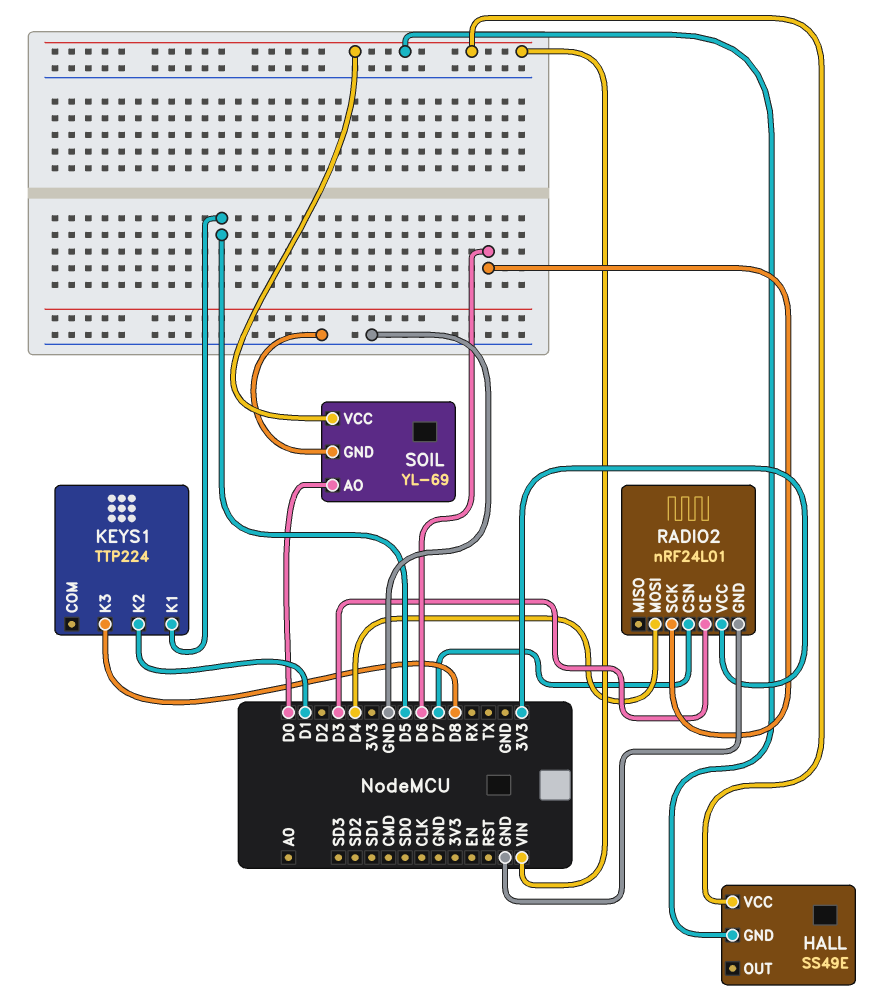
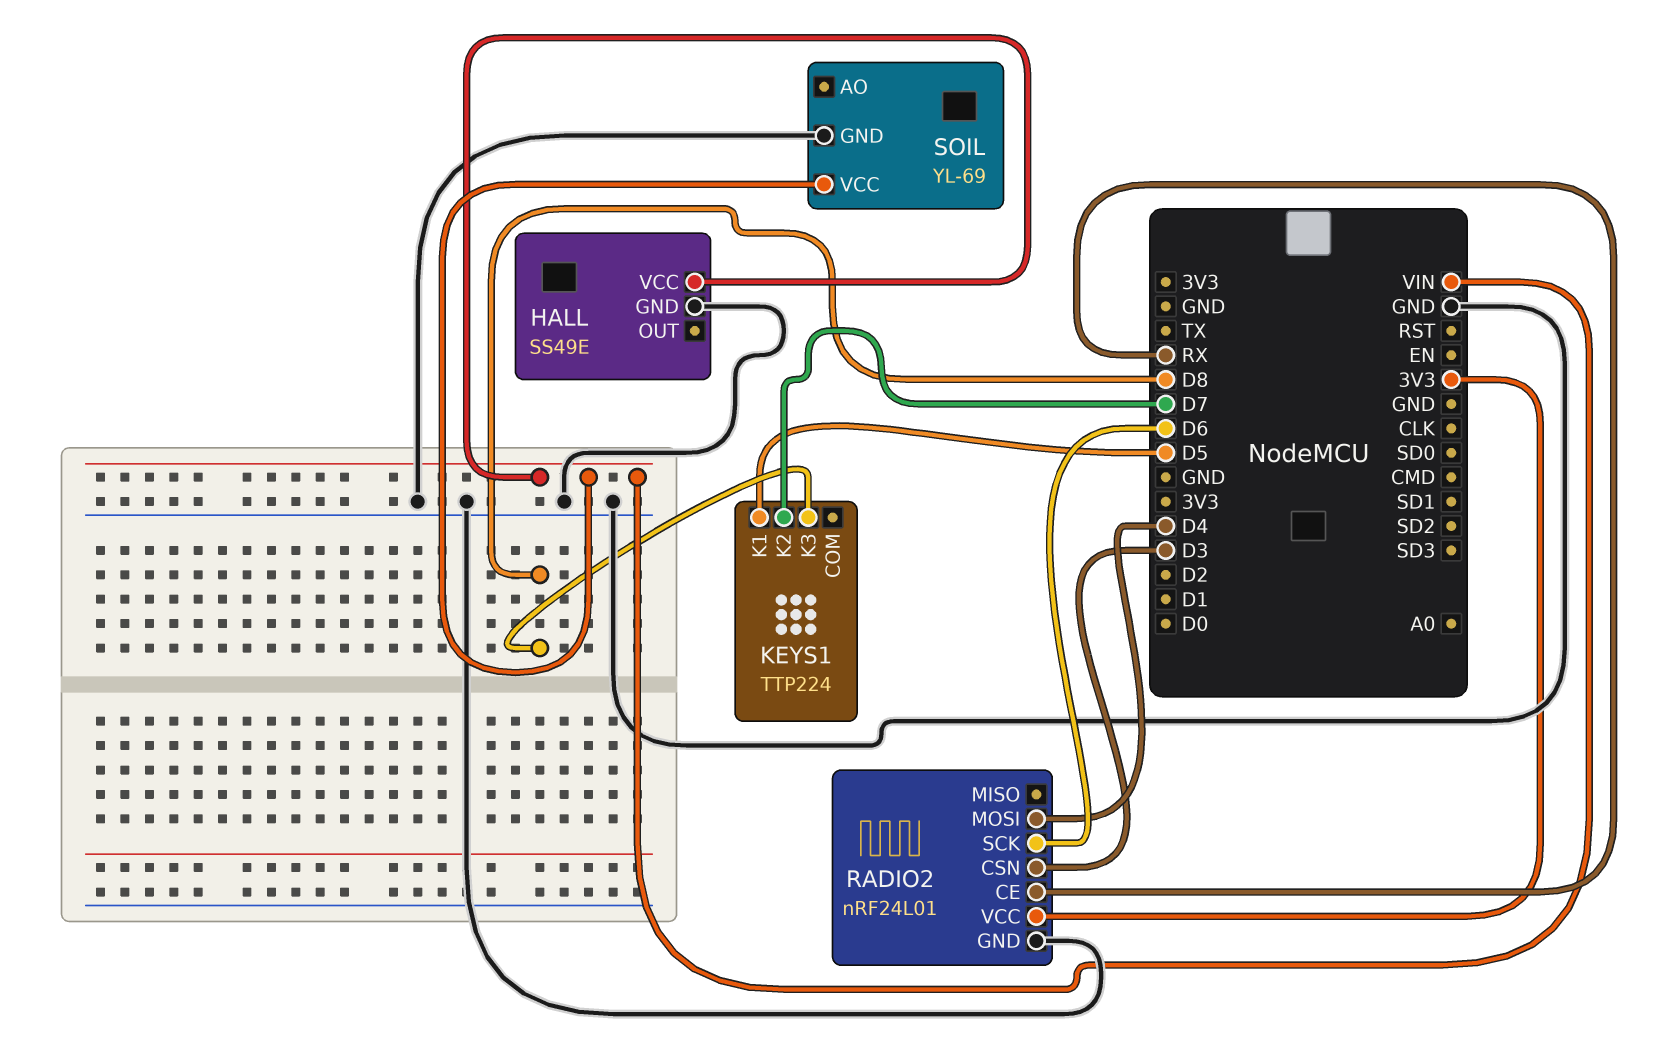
HALL pin GND: VIN -> GND
KEYS1 pin K2: D1 -> D7
RADIO2 pin CE: D3 -> RX
RADIO2 pin CSN: D7 -> D3
SOIL pin AO: D0 -> none

